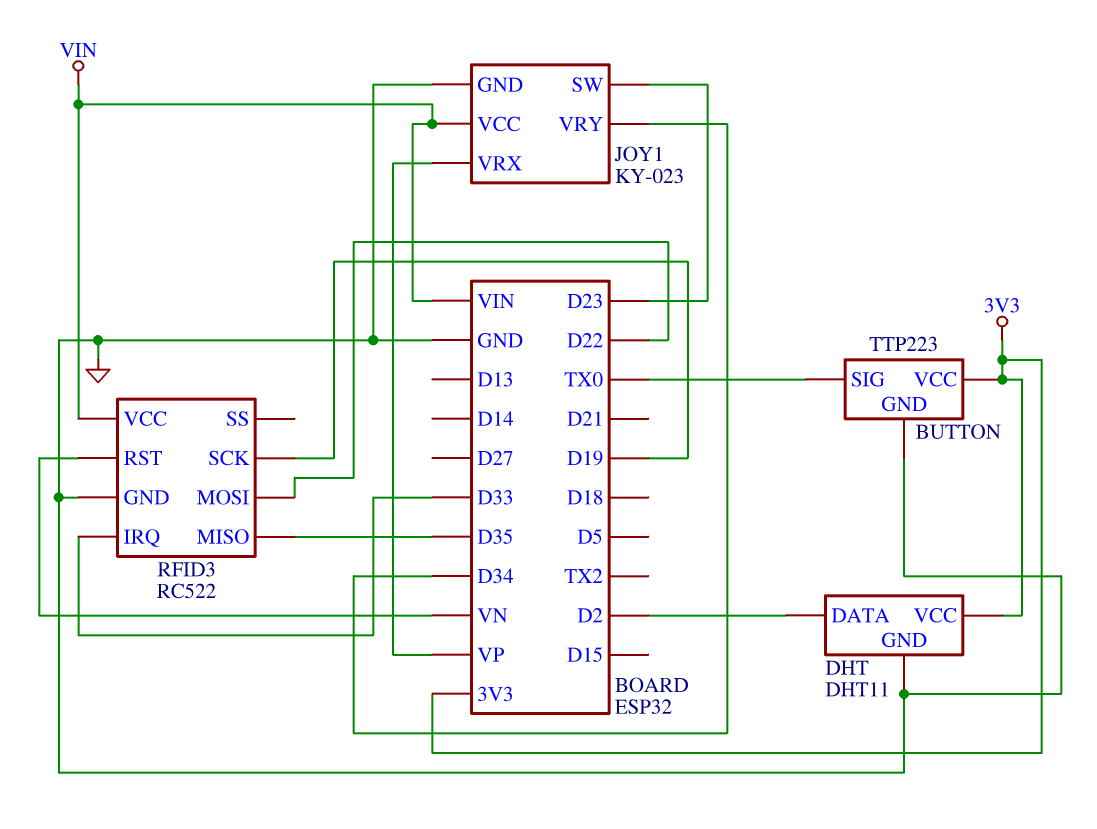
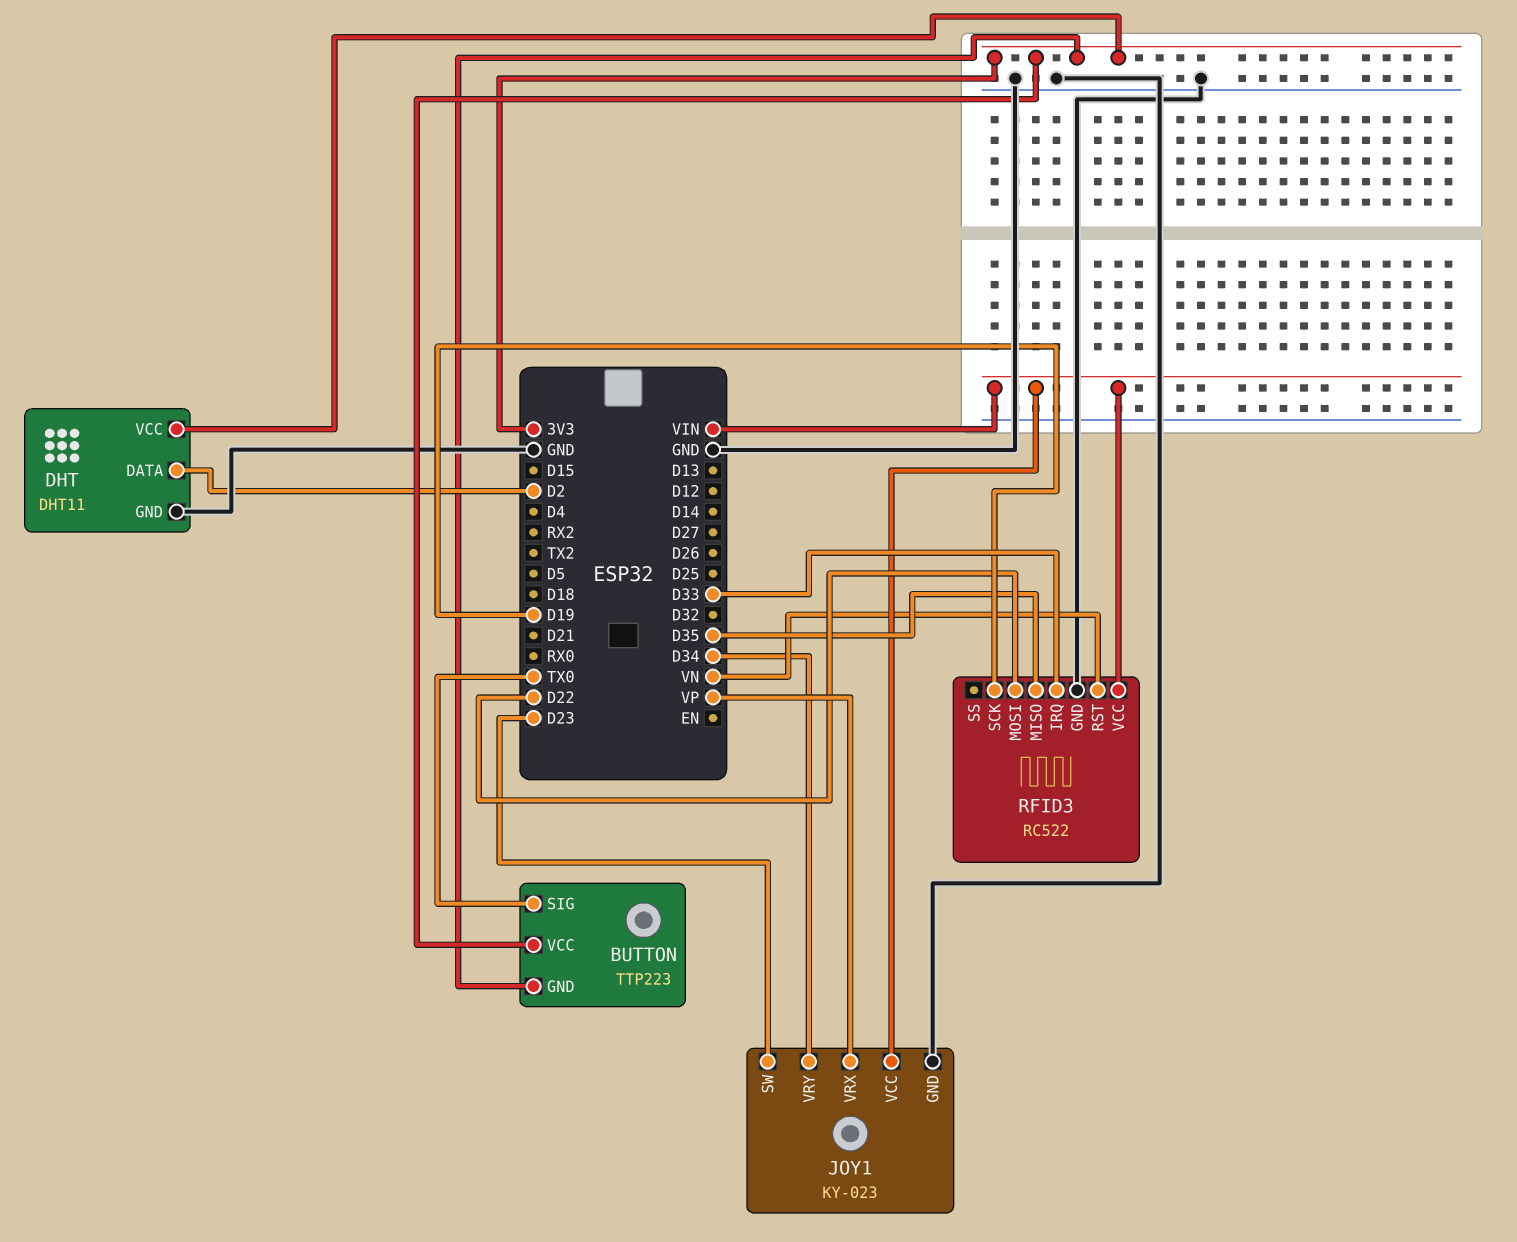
BUTTON pin GND: GND -> 3V3

